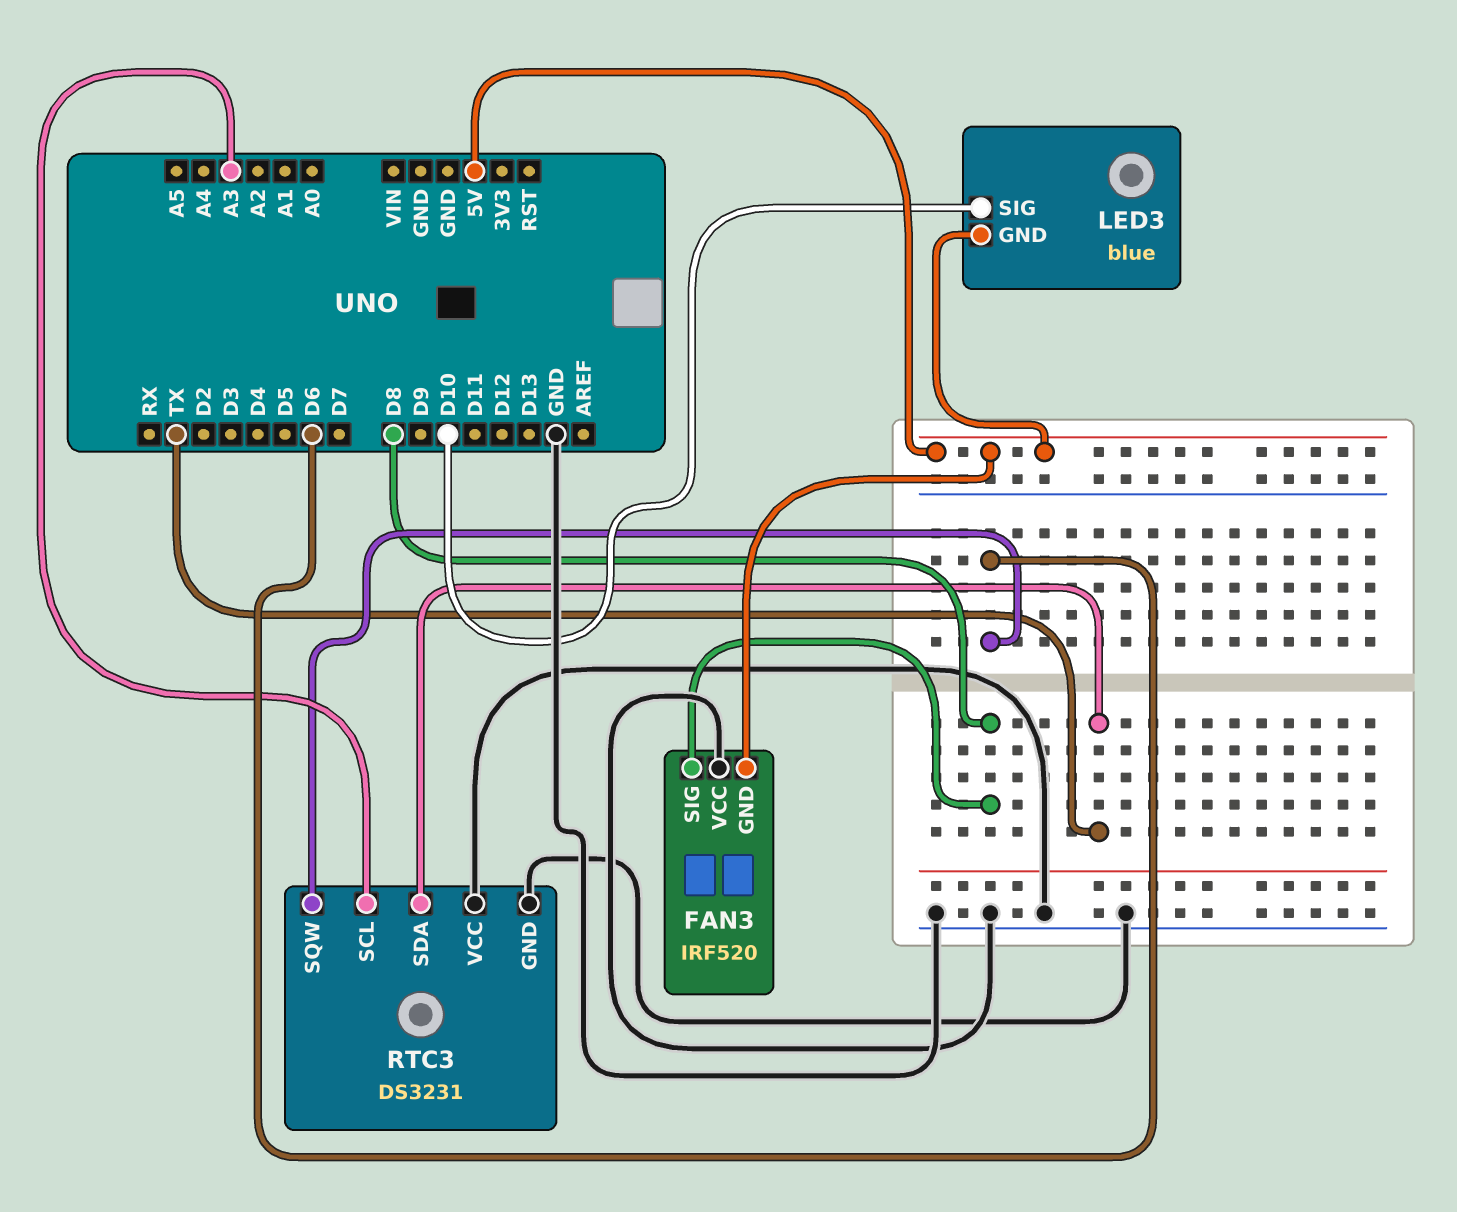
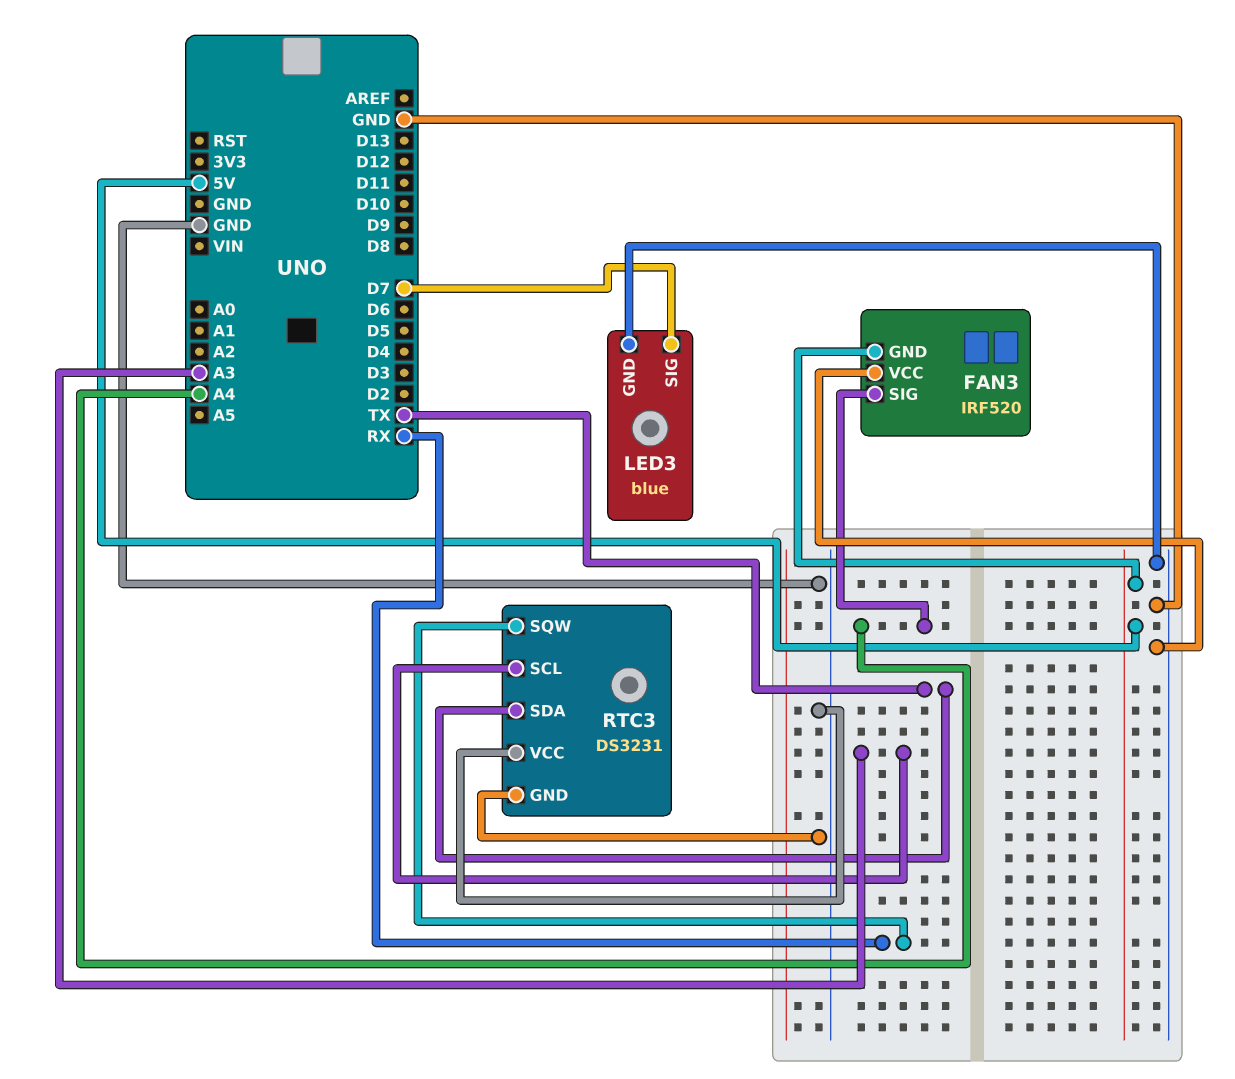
FAN3 pin SIG: D8 -> A4
LED3 pin GND: 5V -> GND
LED3 pin SIG: D10 -> D7
RTC3 pin SQW: D6 -> RX

